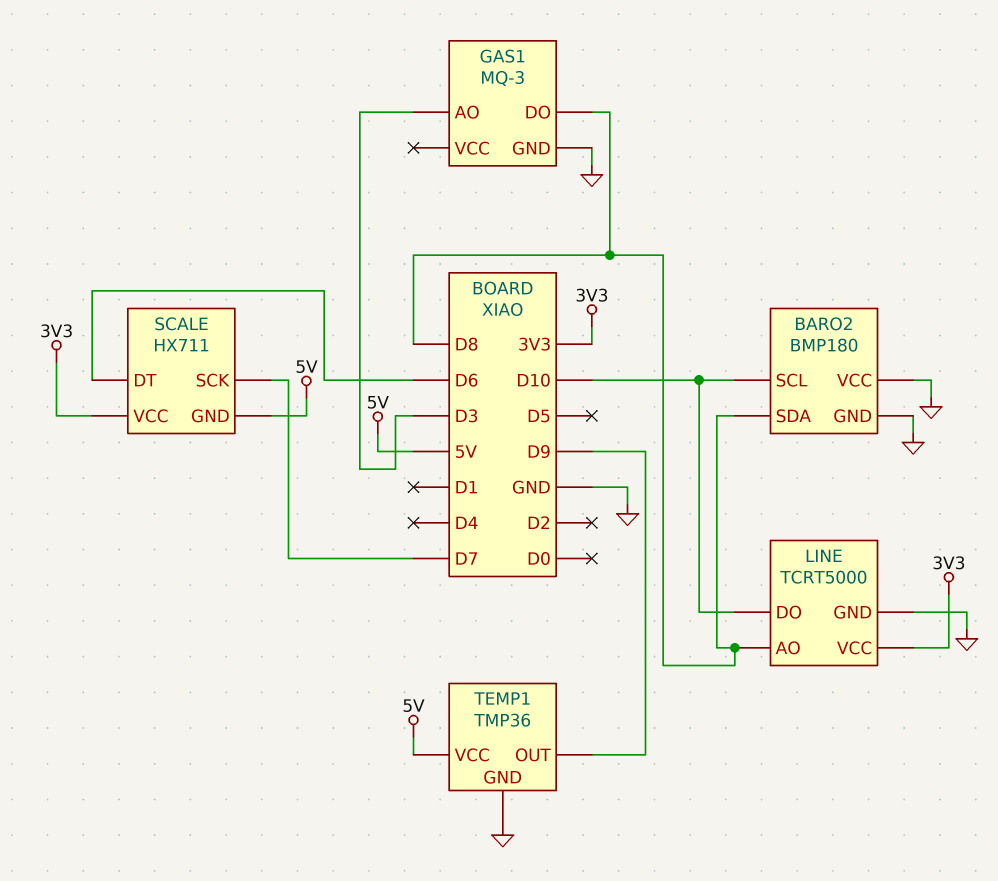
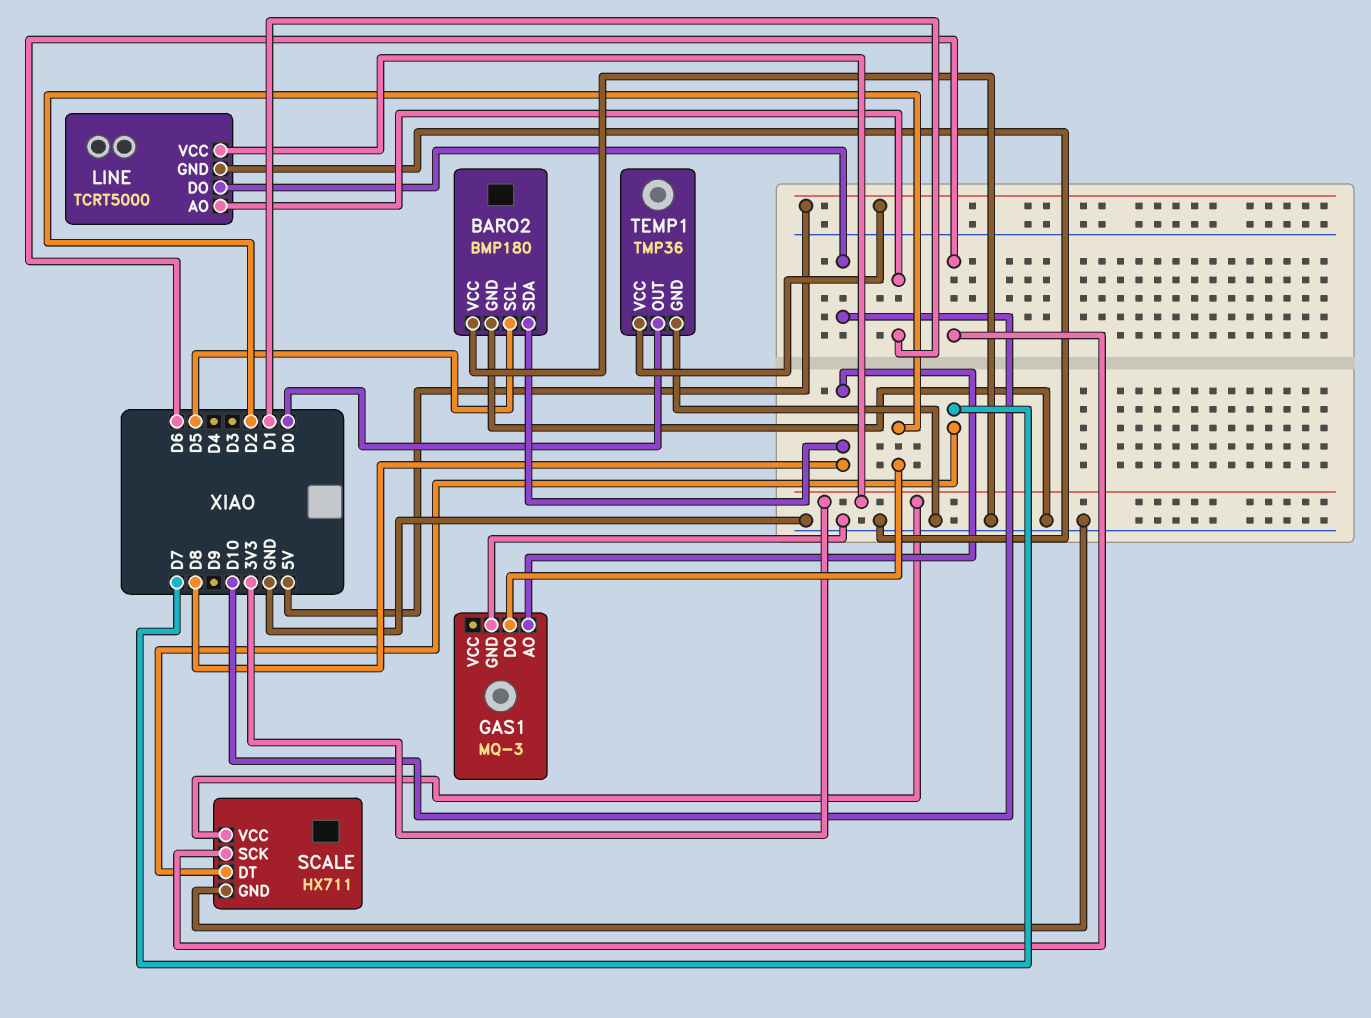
BARO2 pin SCL: D10 -> D5
GAS1 pin AO: D3 -> D8
GAS1 pin DO: D8 -> D2
LINE pin AO: D8 -> D1
SCALE pin DT: D6 -> D7
SCALE pin GND: 5V -> GND
SCALE pin SCK: D7 -> D6
TEMP1 pin OUT: D9 -> D0

